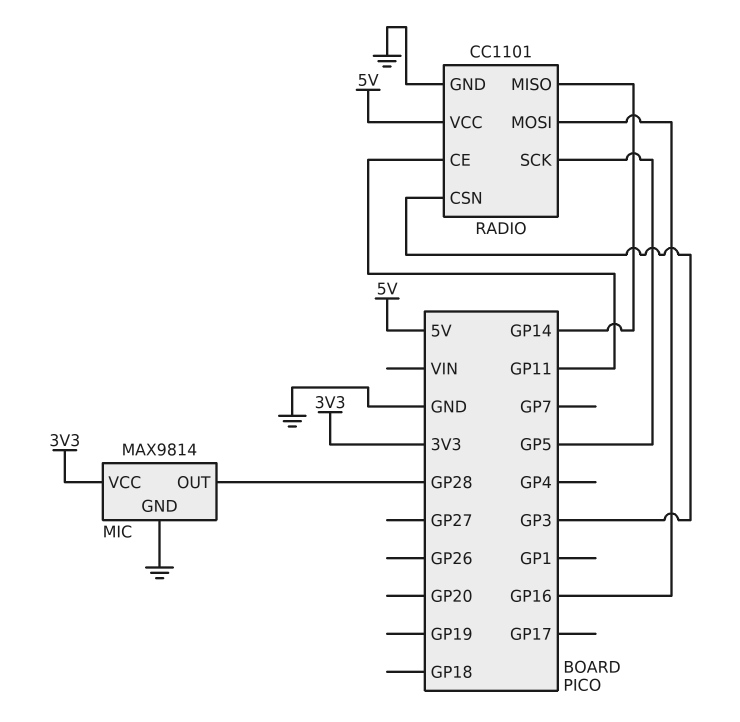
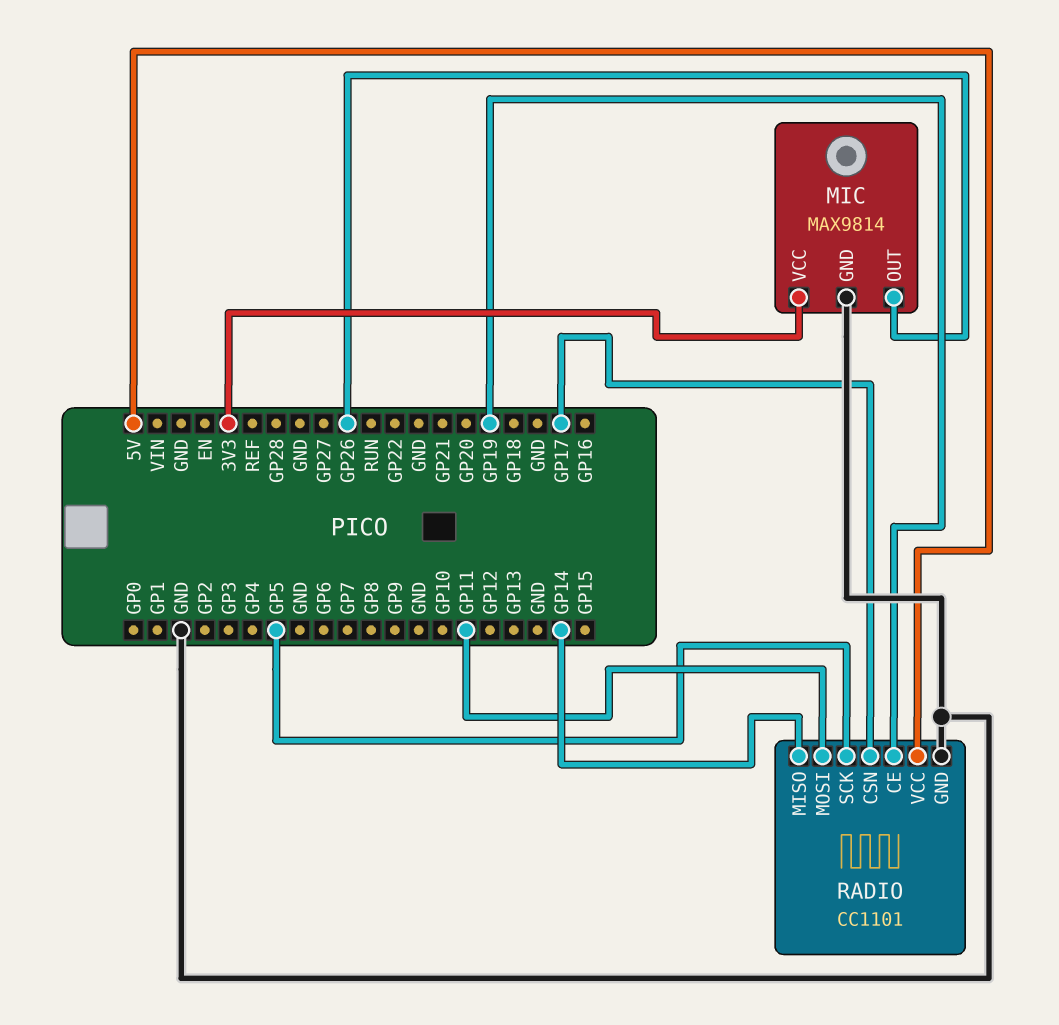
MIC pin OUT: GP28 -> GP26
RADIO pin CE: GP11 -> GP19
RADIO pin CSN: GP3 -> GP17
RADIO pin MOSI: GP16 -> GP11

